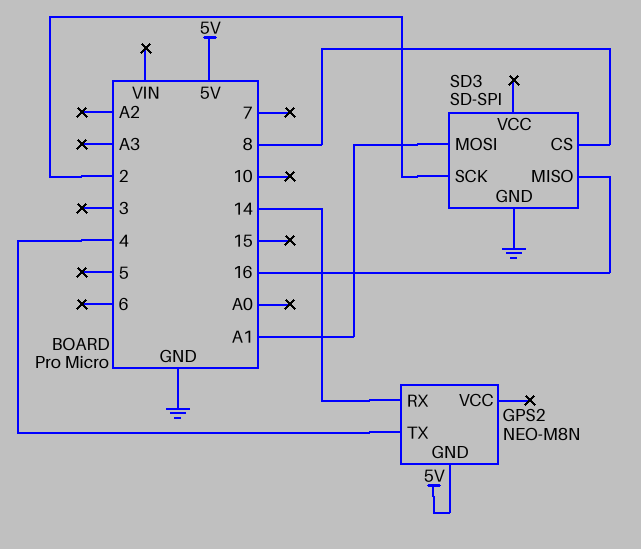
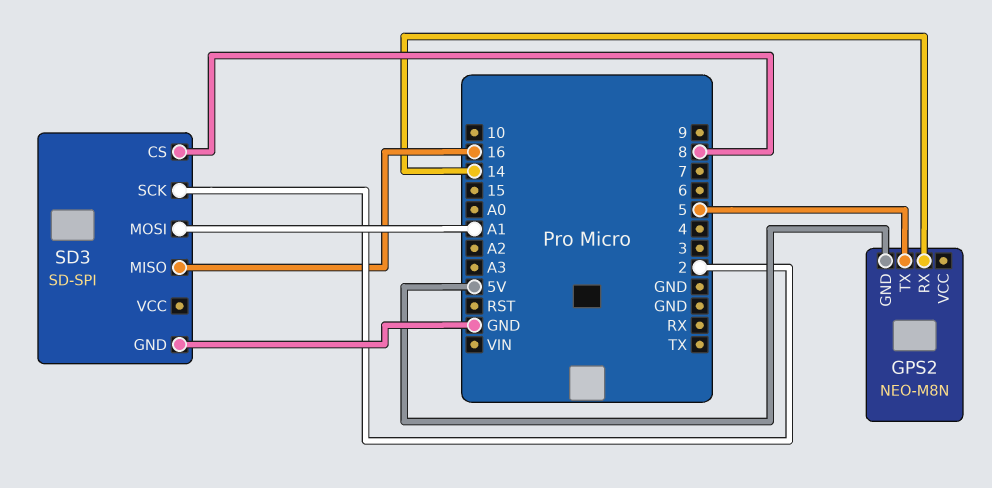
GPS2 pin TX: 4 -> 5

